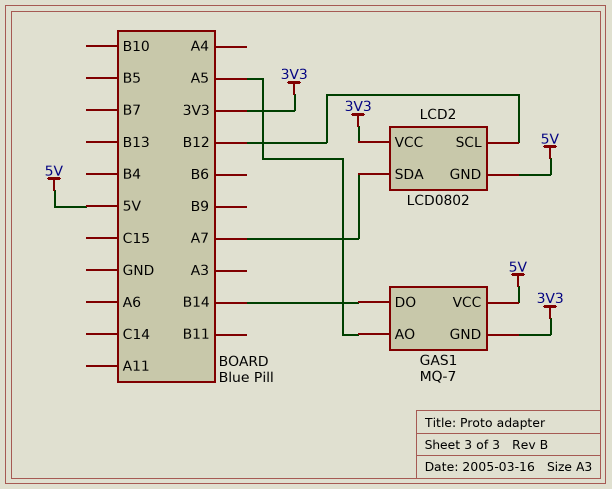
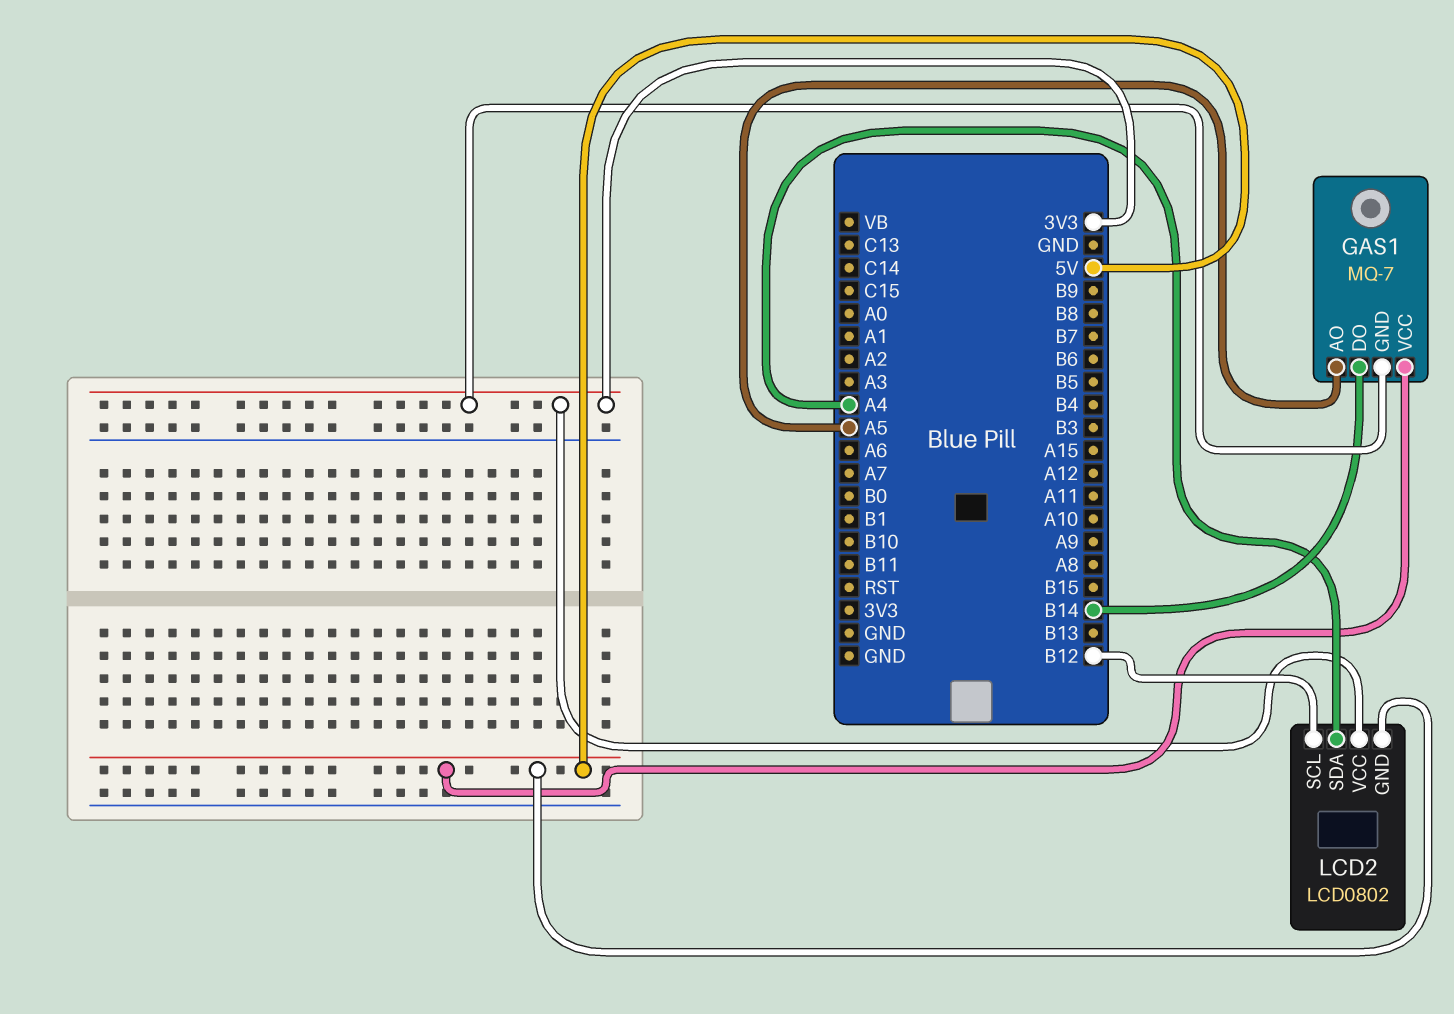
LCD2 pin SDA: A7 -> A4

